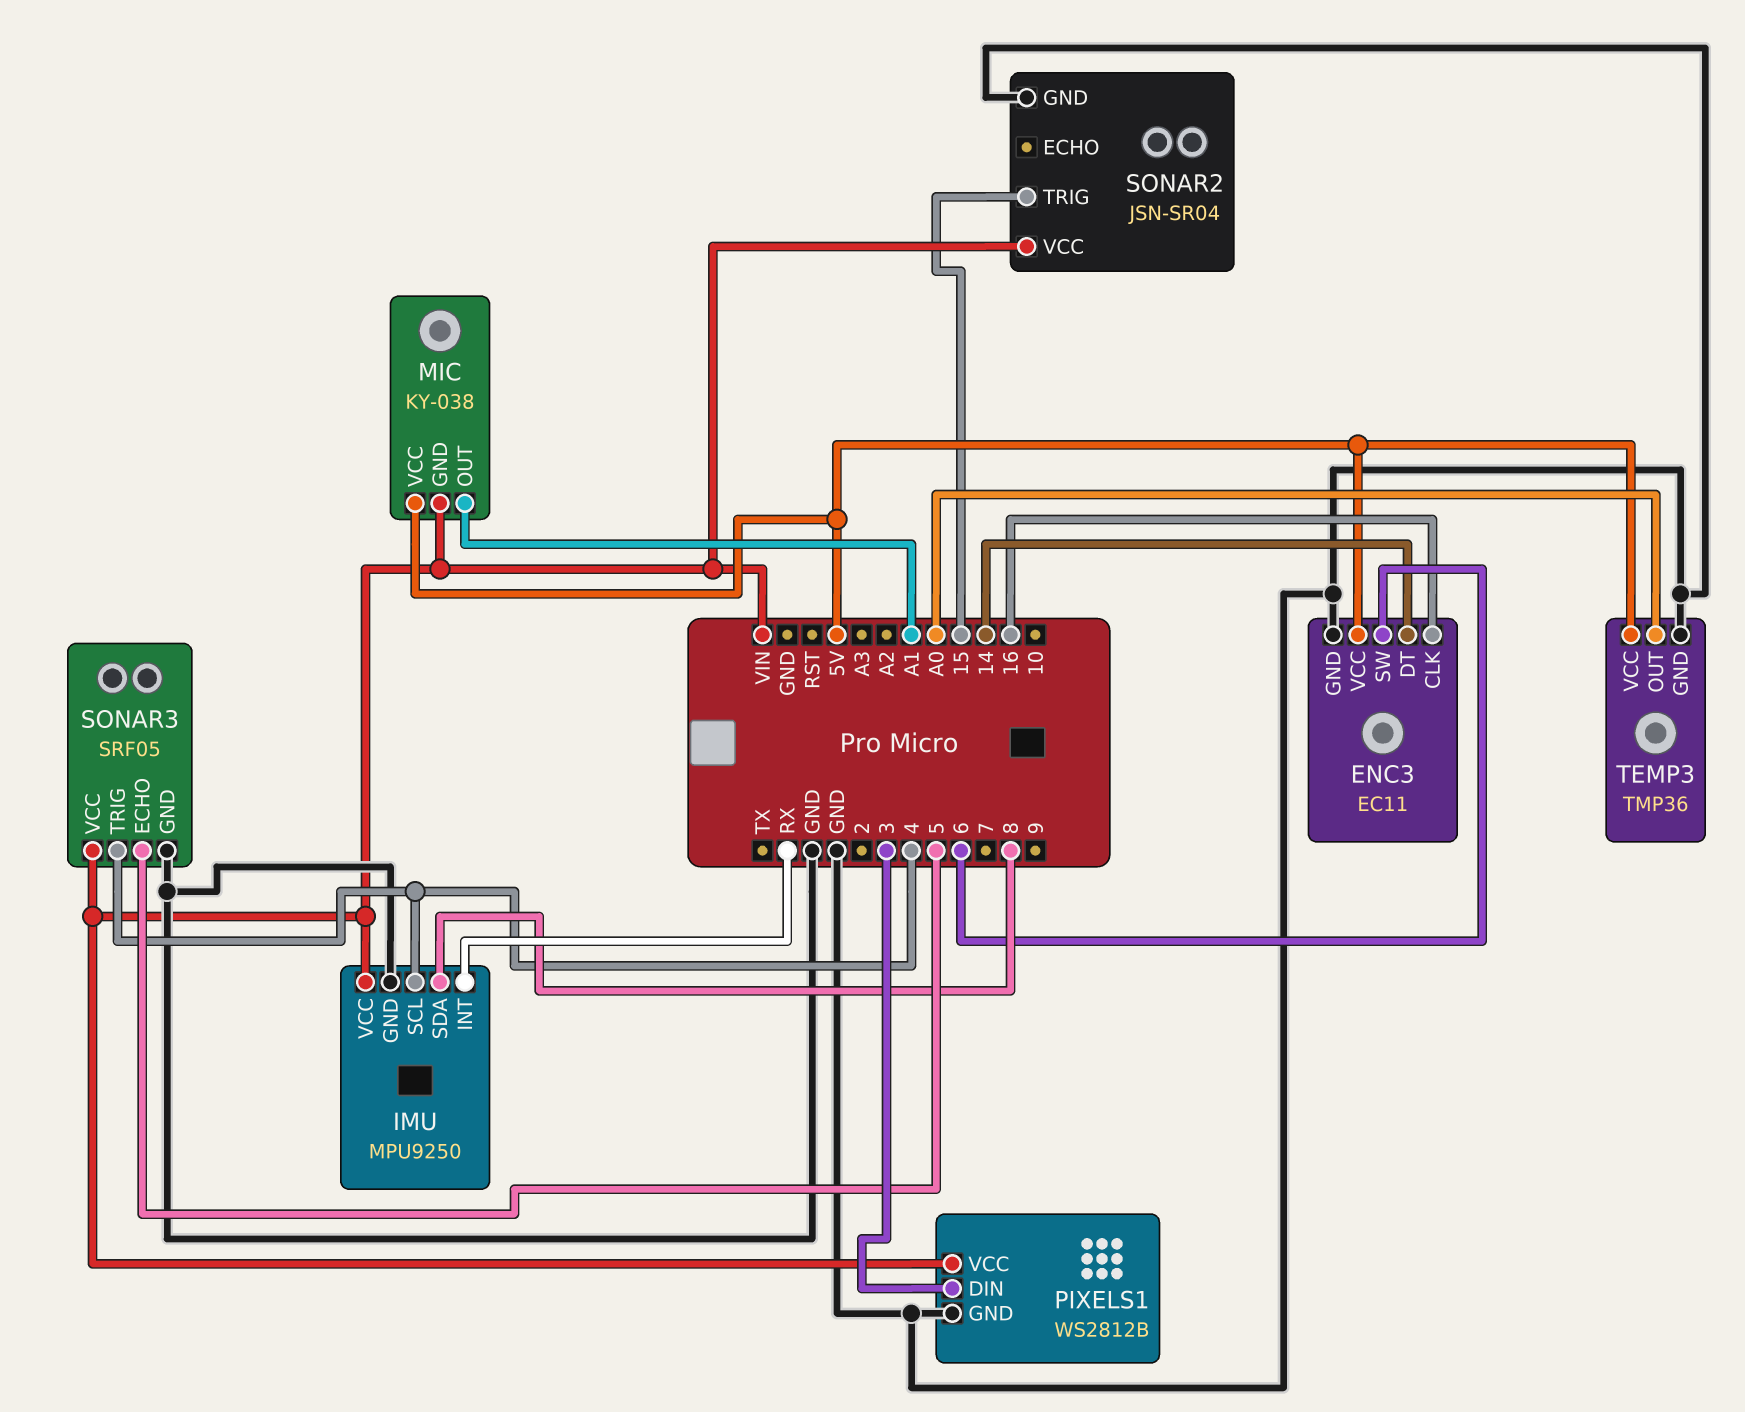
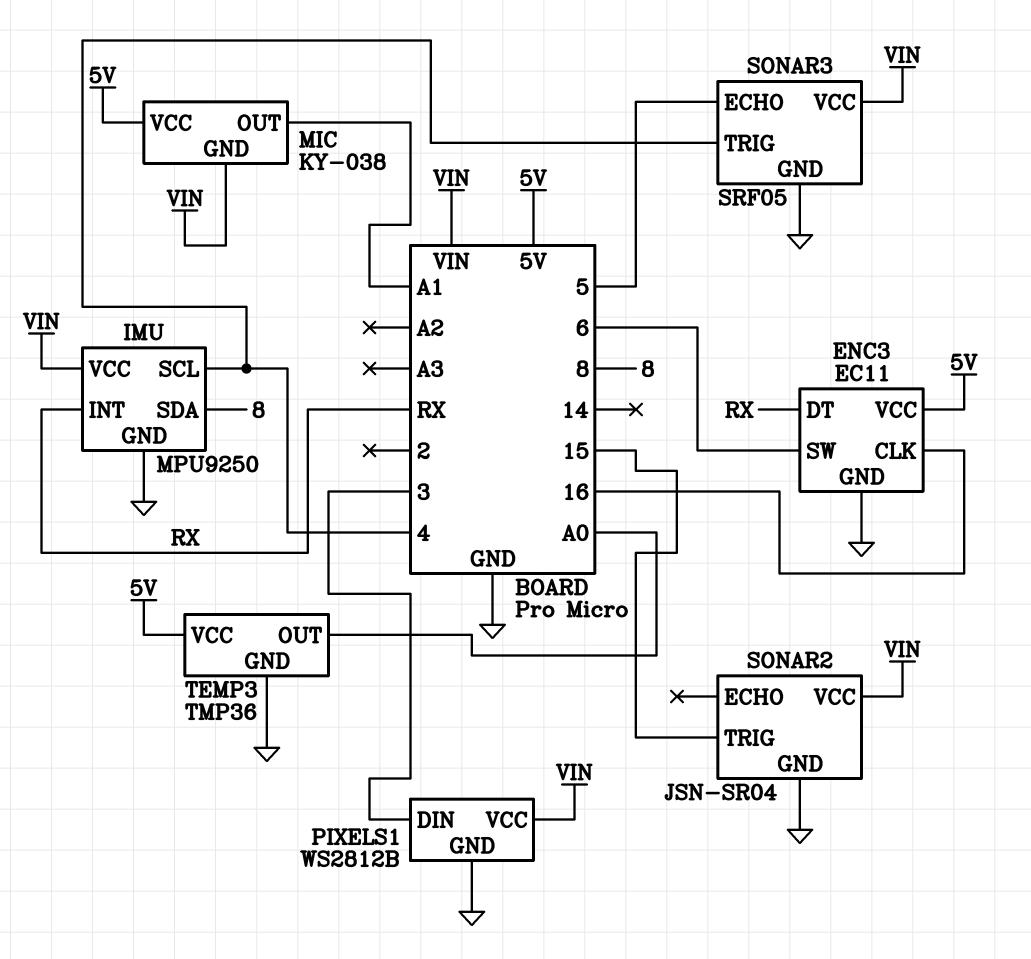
ENC3 pin DT: 14 -> RX

